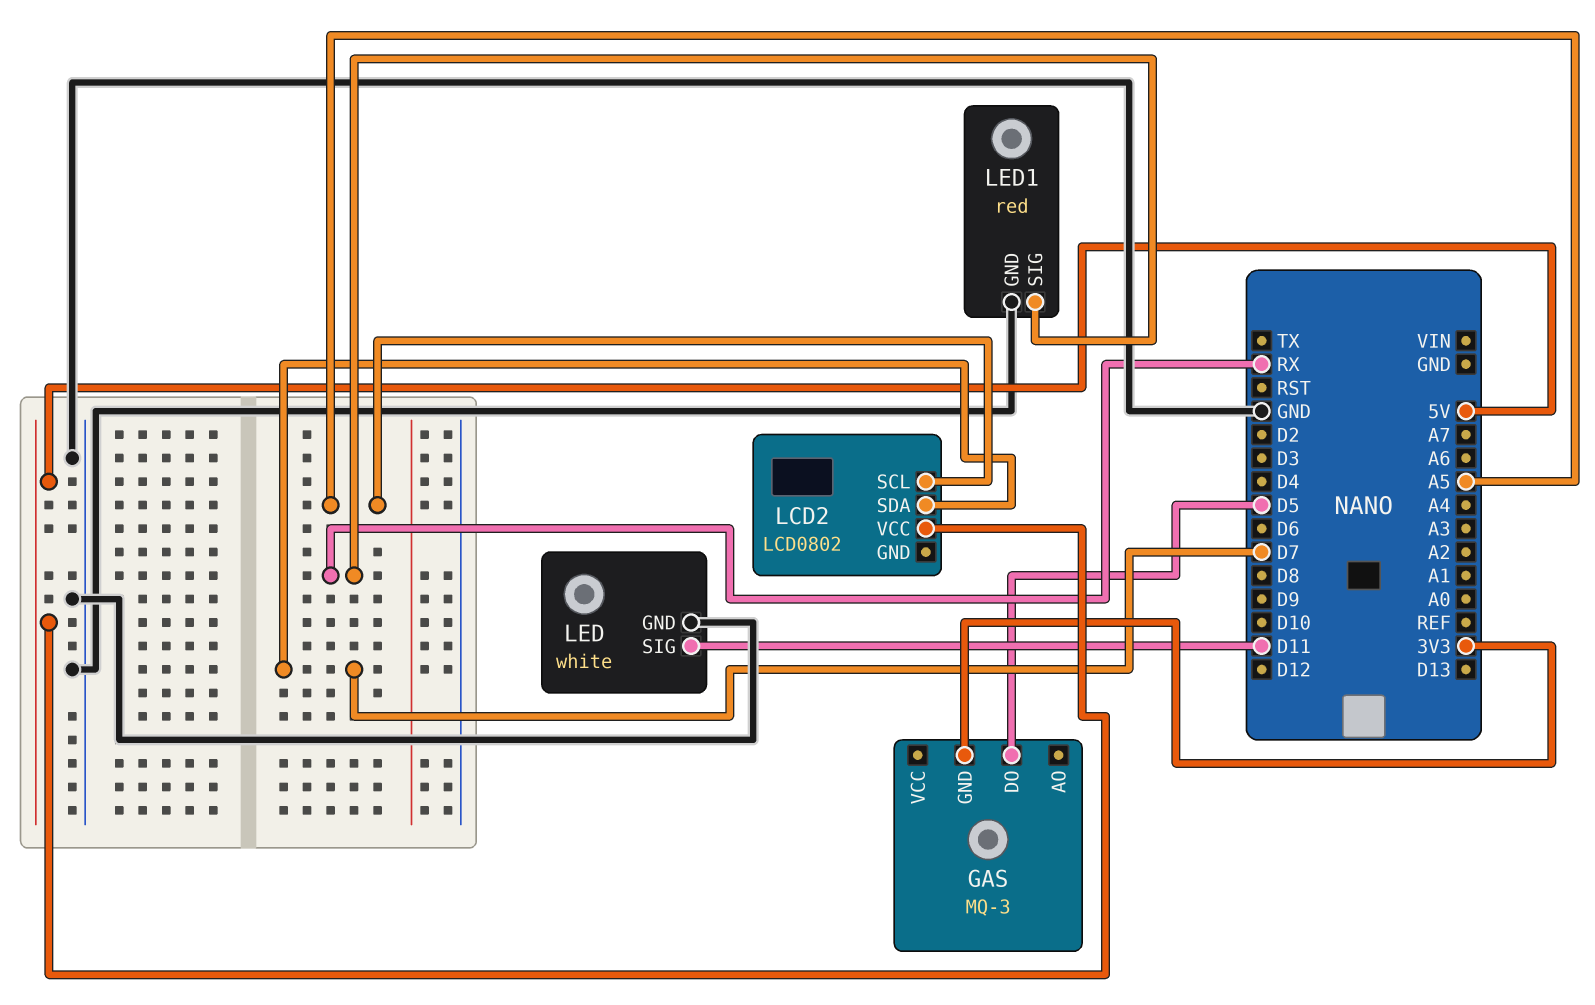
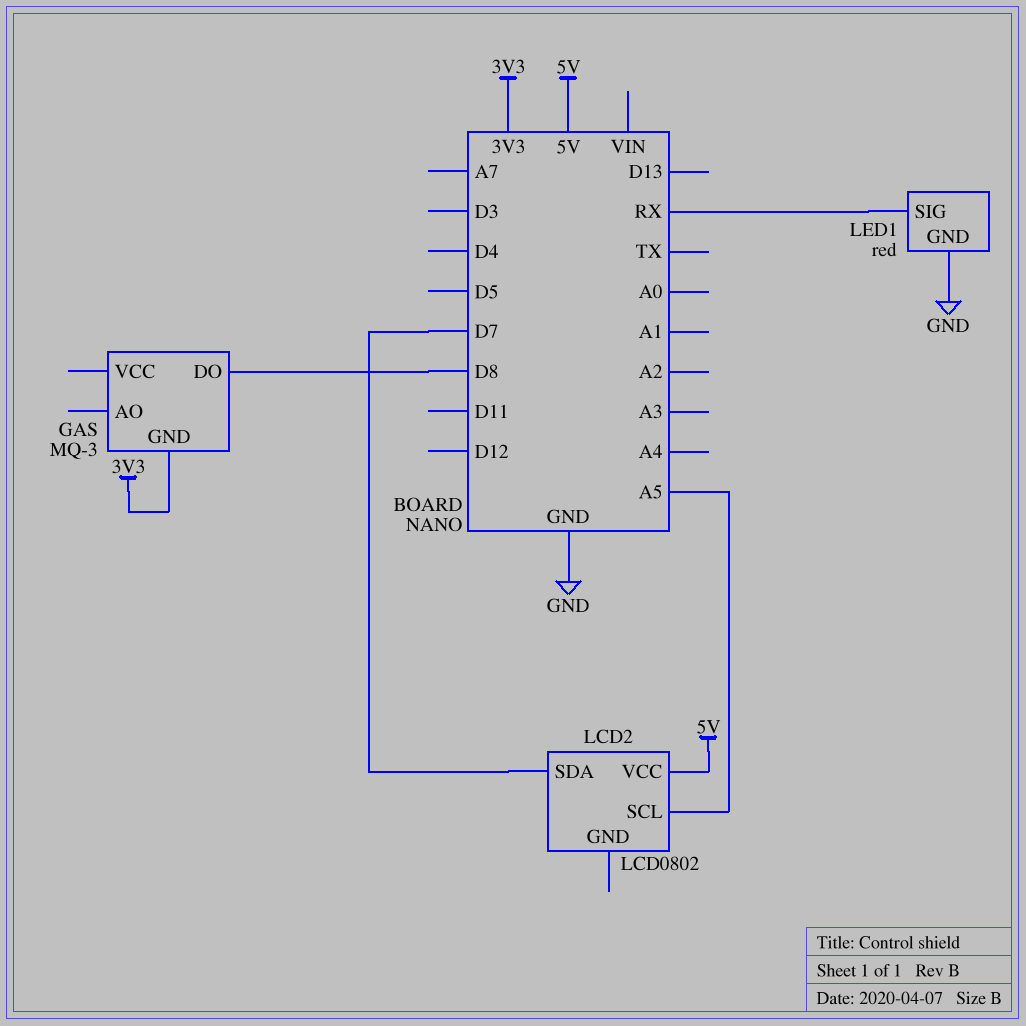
GAS pin DO: D5 -> D8
LED: white -> none
LED pin GND: GND -> none
LED pin SIG: D11 -> none

